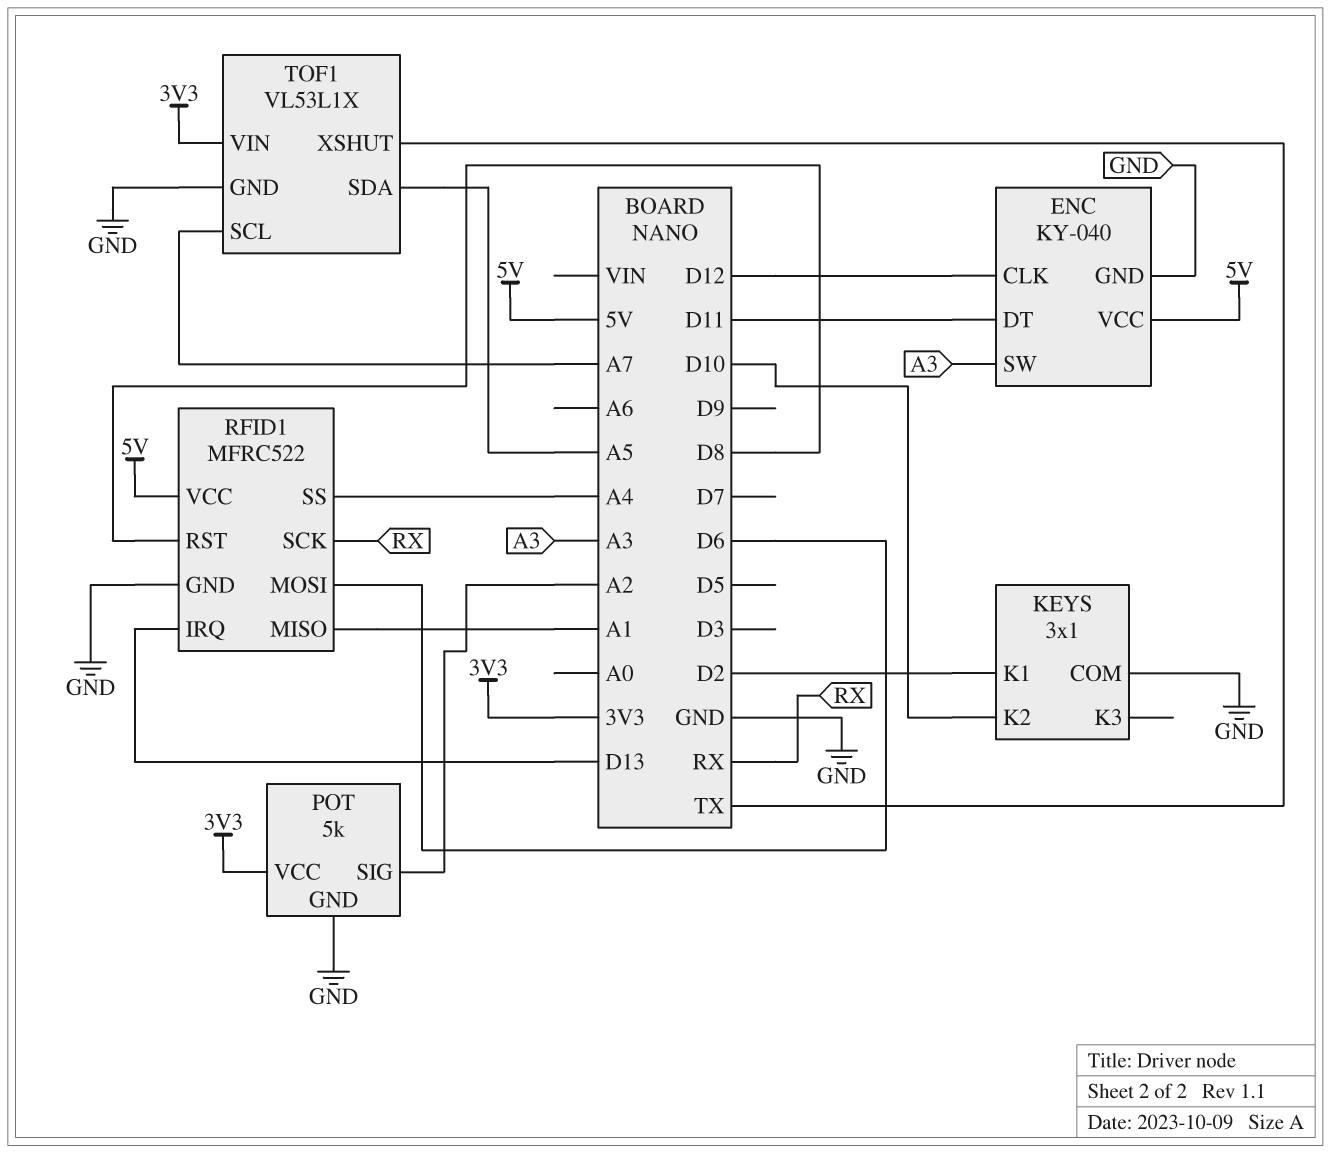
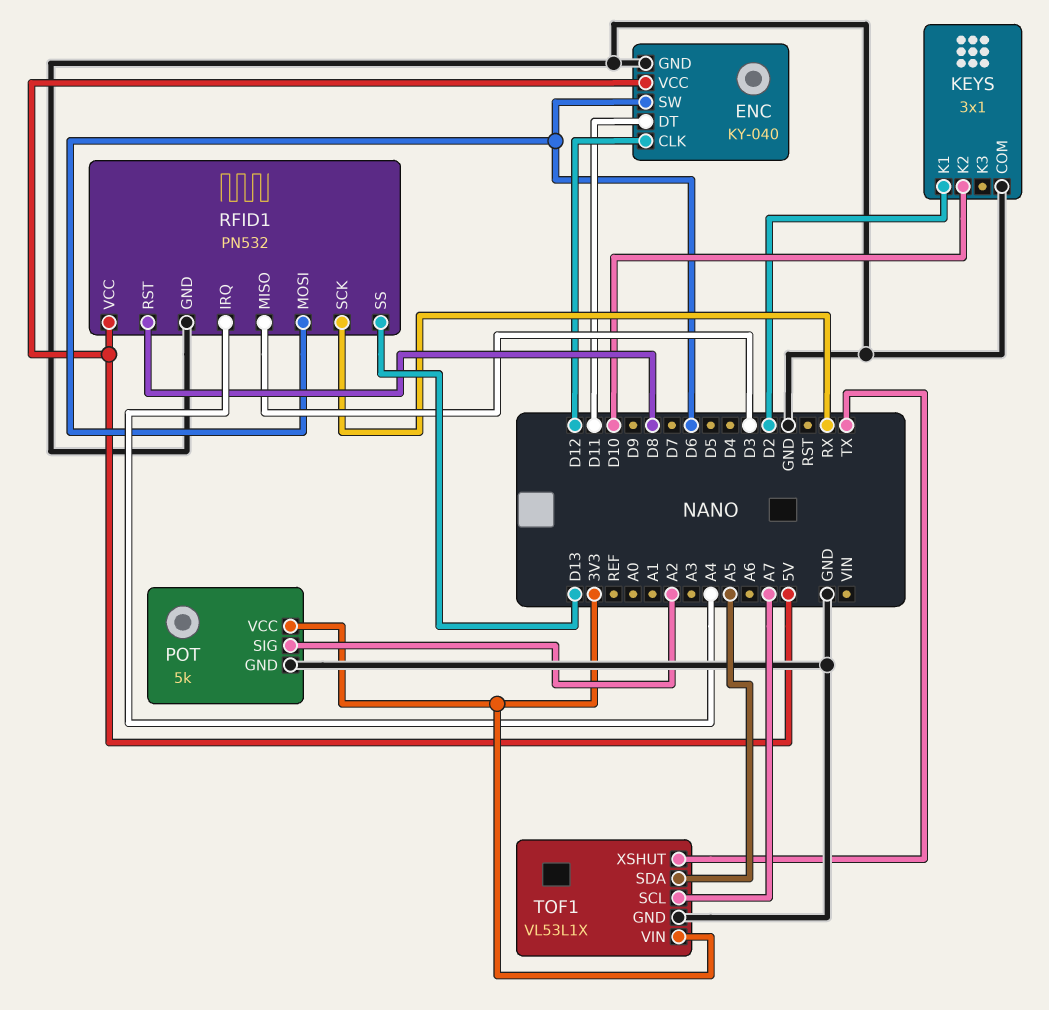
ENC pin SW: A3 -> D6
RFID1: MFRC522 -> PN532
RFID1 pin IRQ: D13 -> A4
RFID1 pin MISO: A1 -> D3
RFID1 pin SS: A4 -> D13

